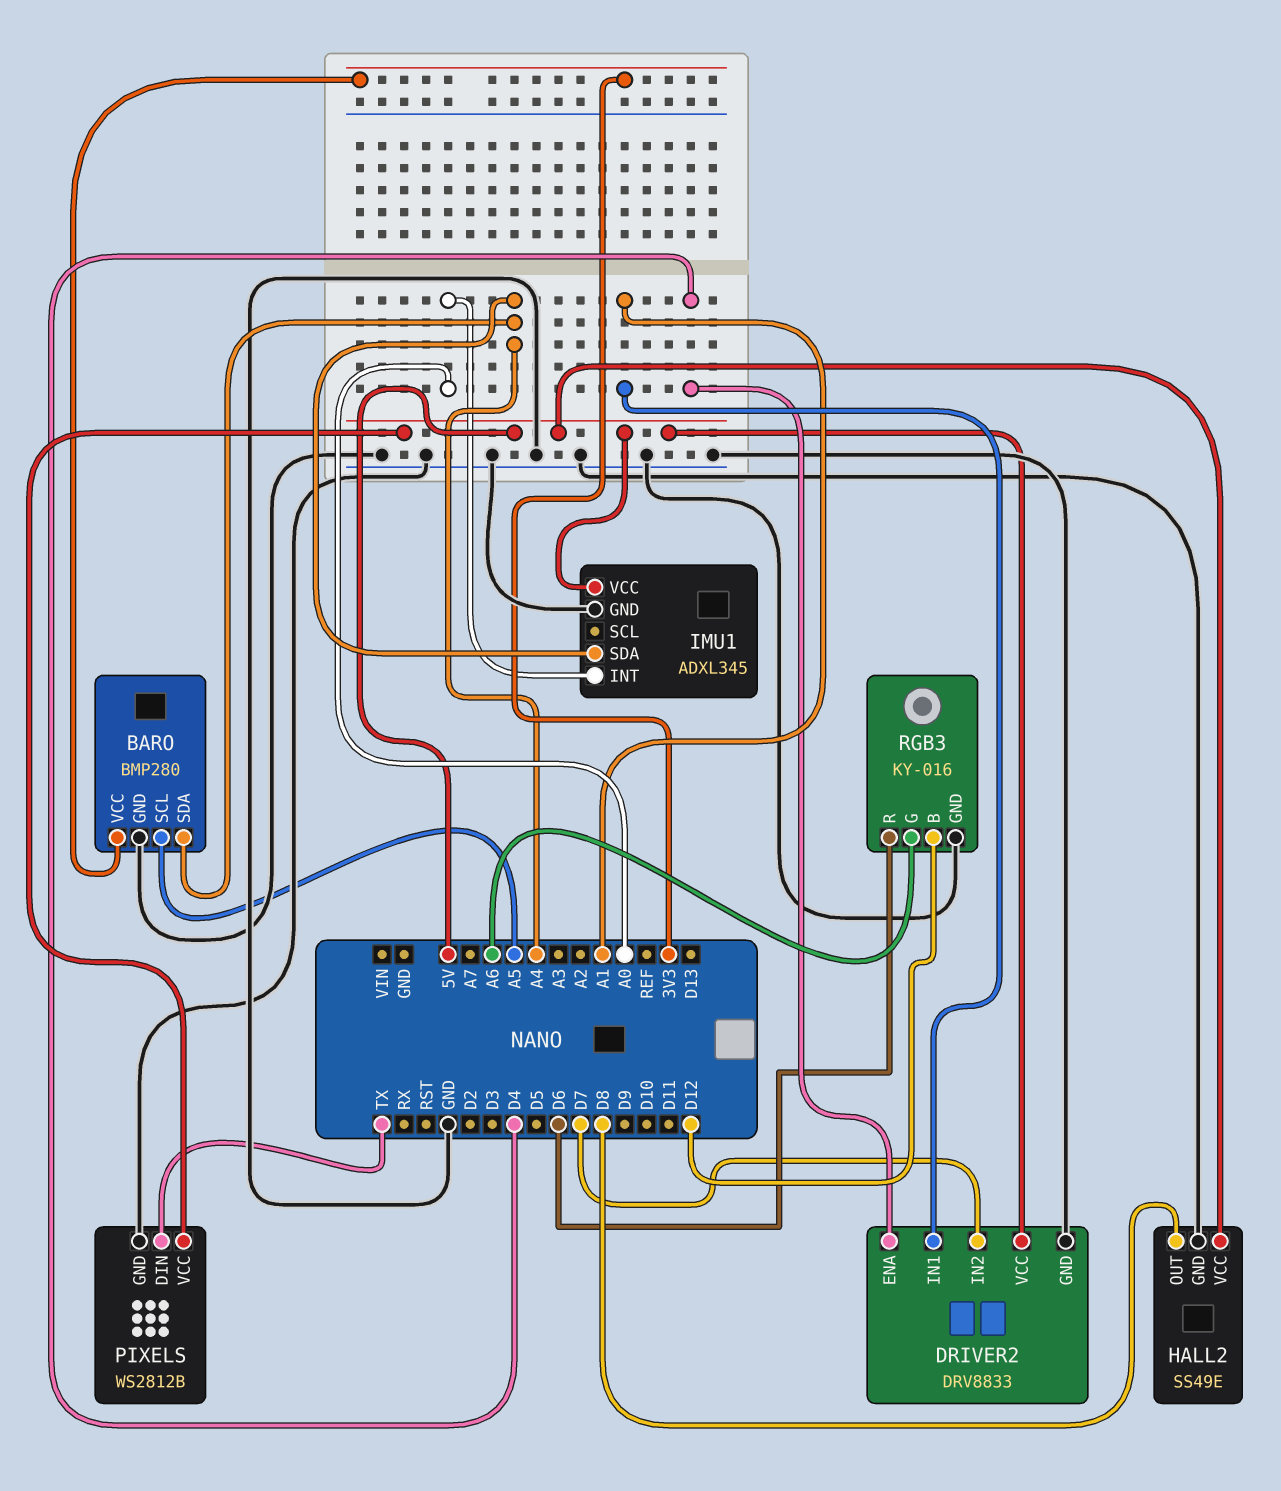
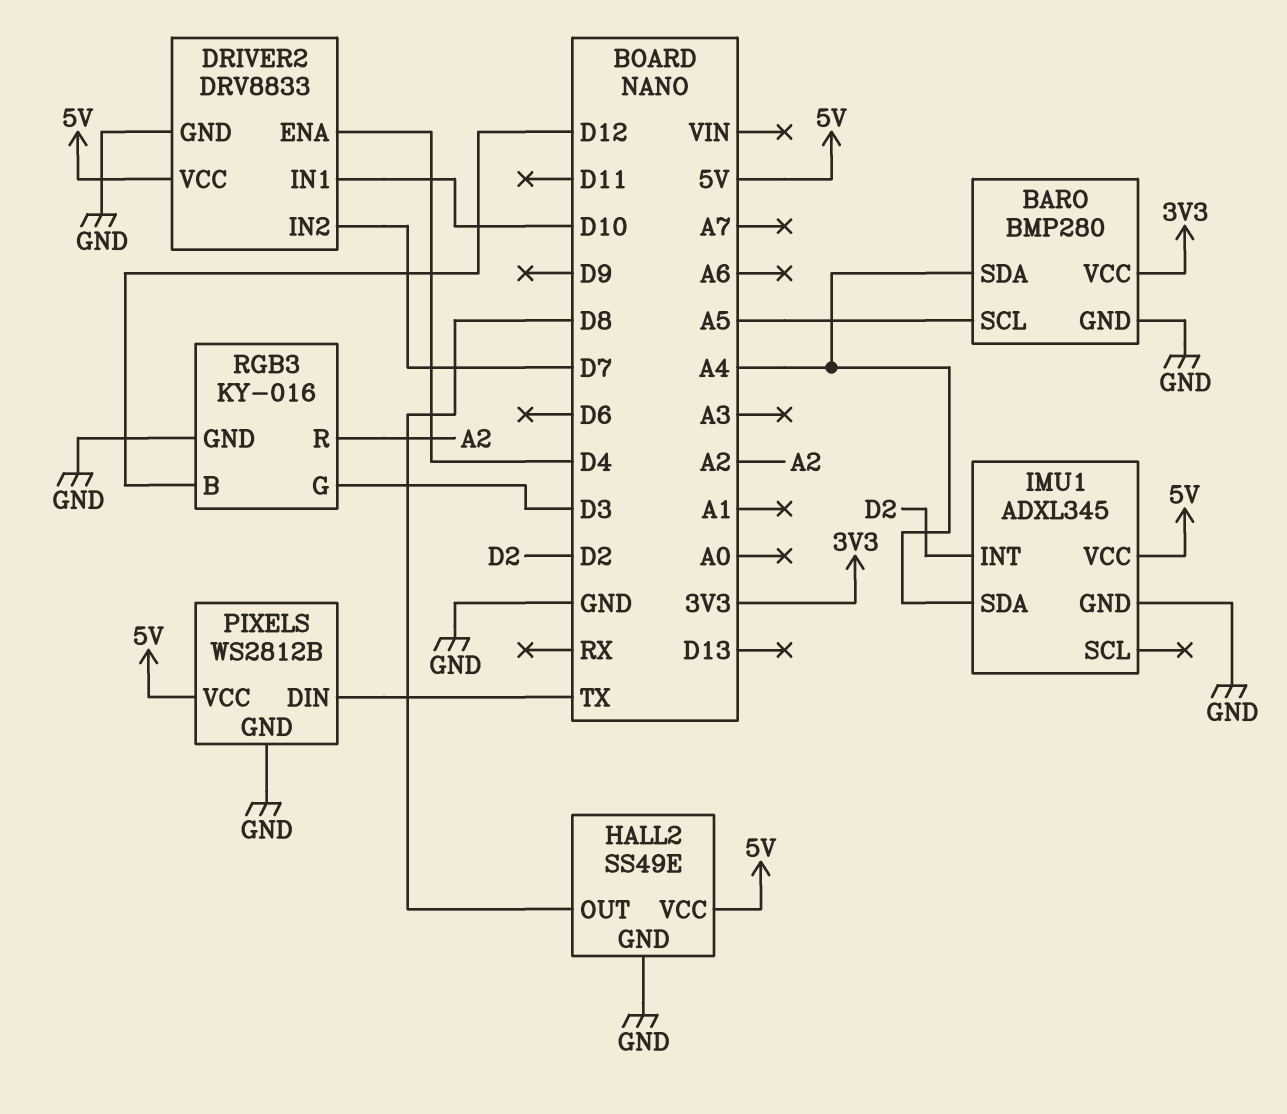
DRIVER2 pin IN1: A1 -> D10
IMU1 pin INT: A0 -> D2
RGB3 pin G: A6 -> D3
RGB3 pin R: D6 -> A2

